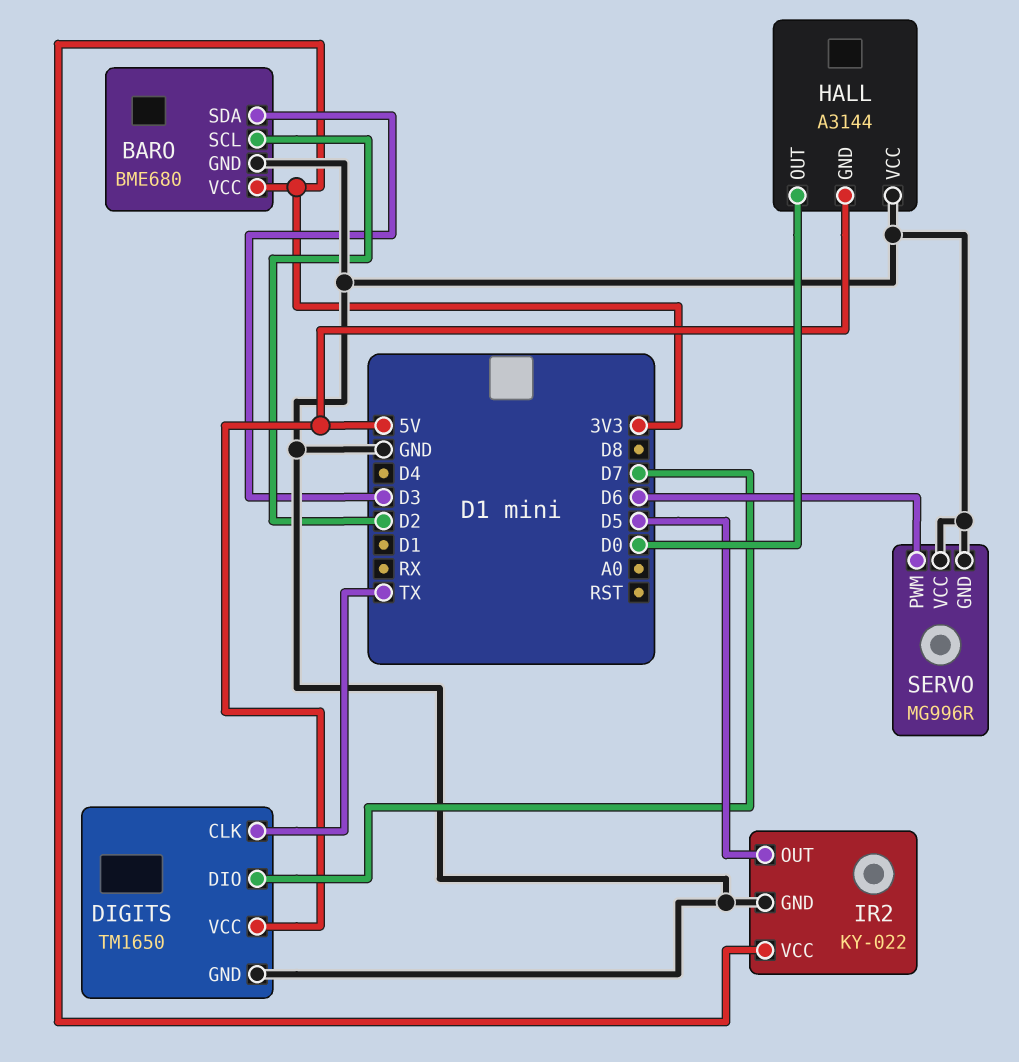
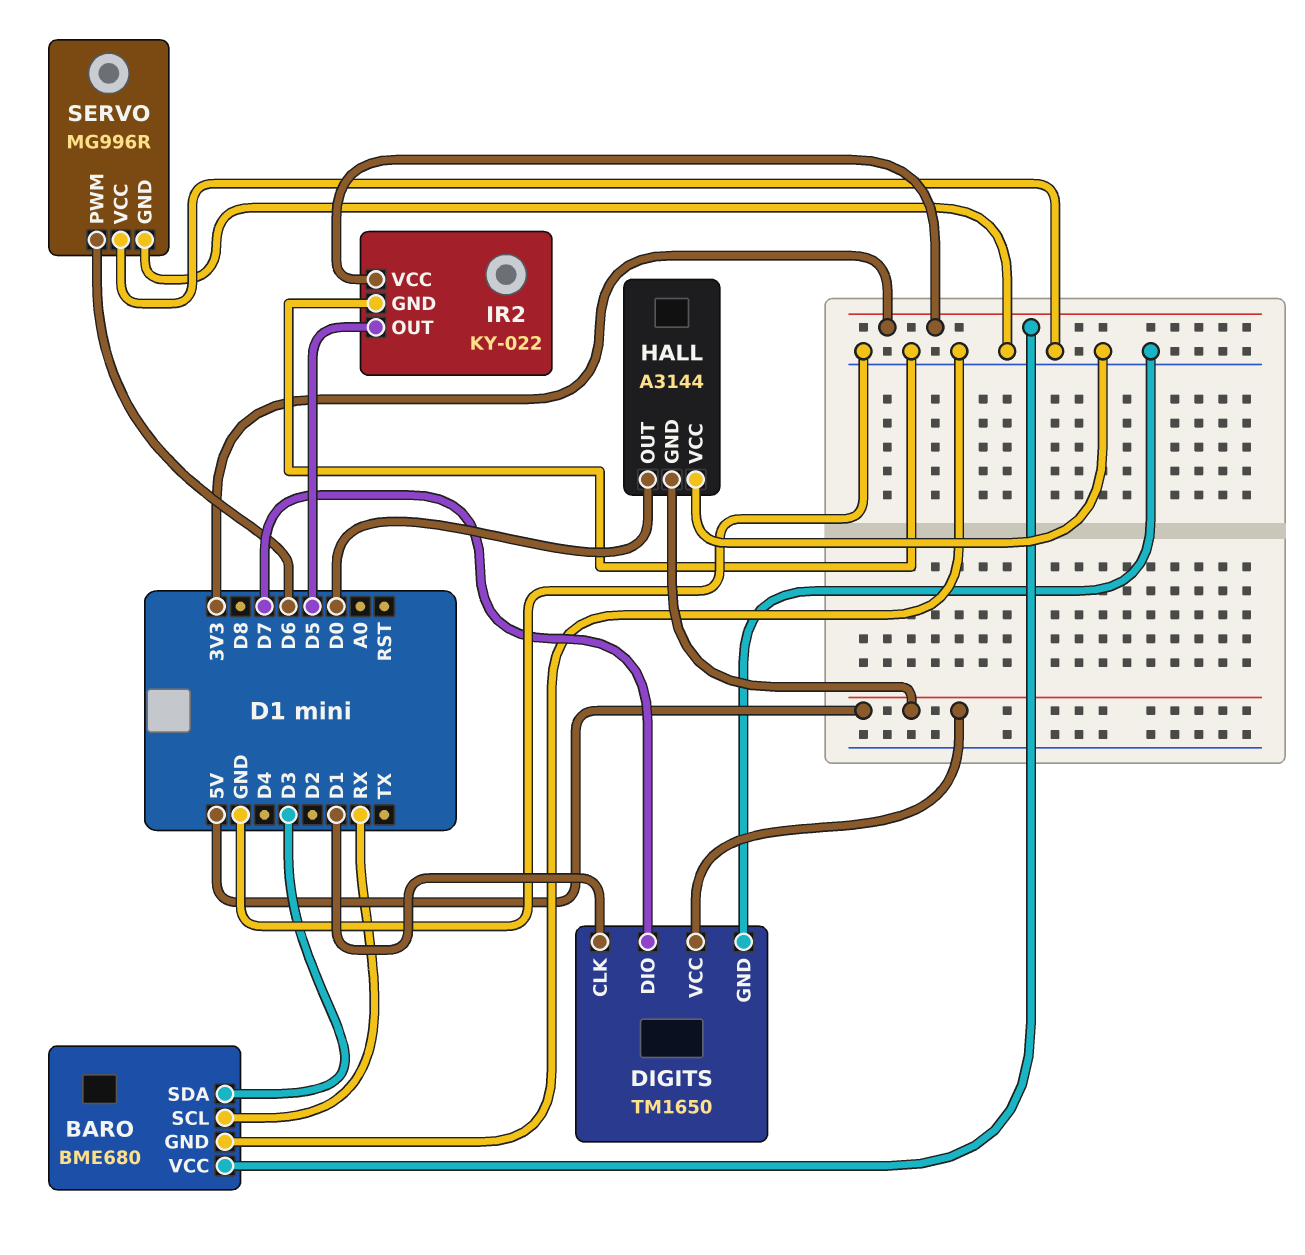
BARO pin SCL: D2 -> RX
DIGITS pin CLK: TX -> D1

